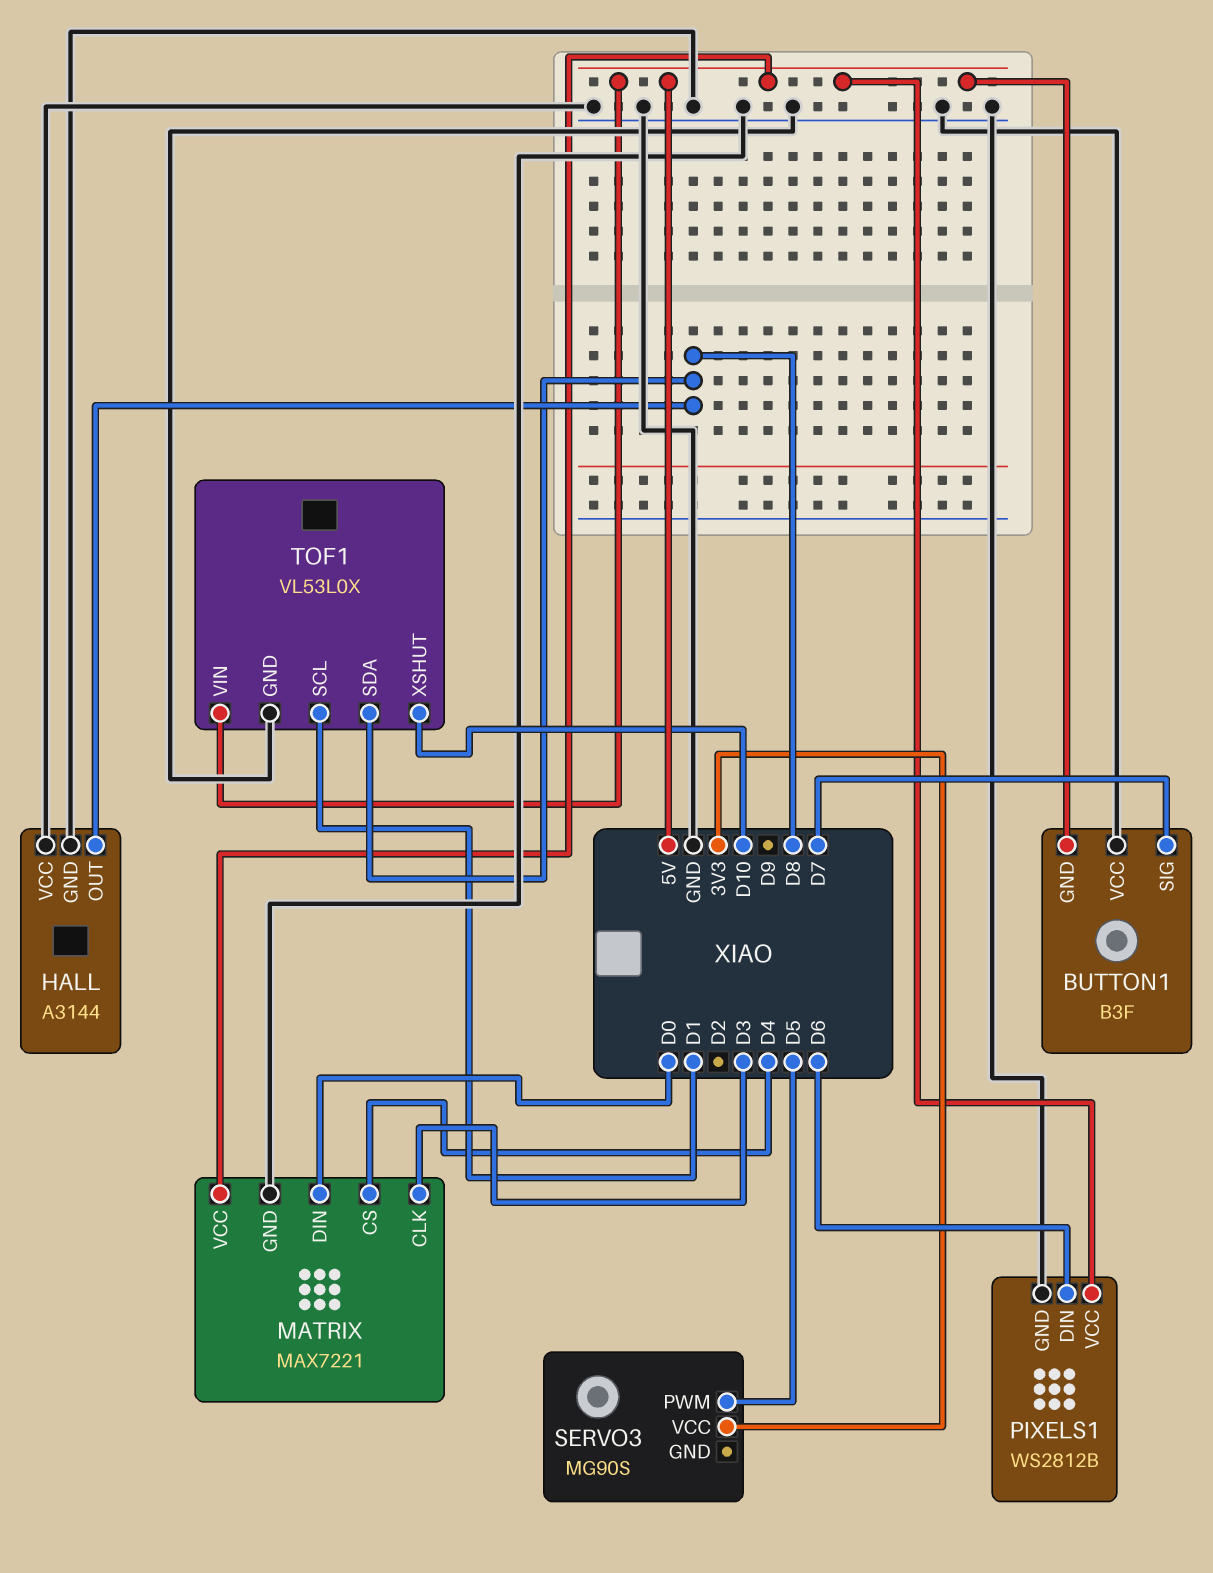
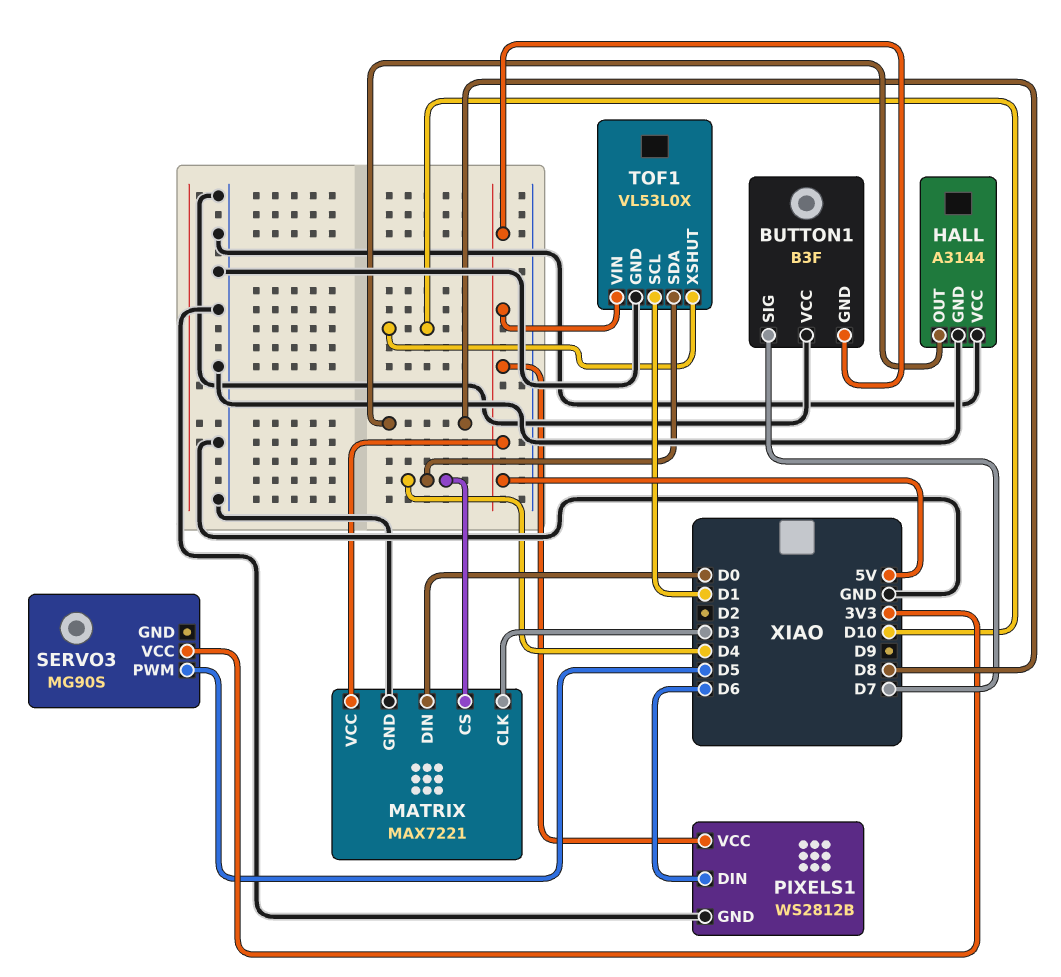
TOF1 pin SDA: D8 -> D4

